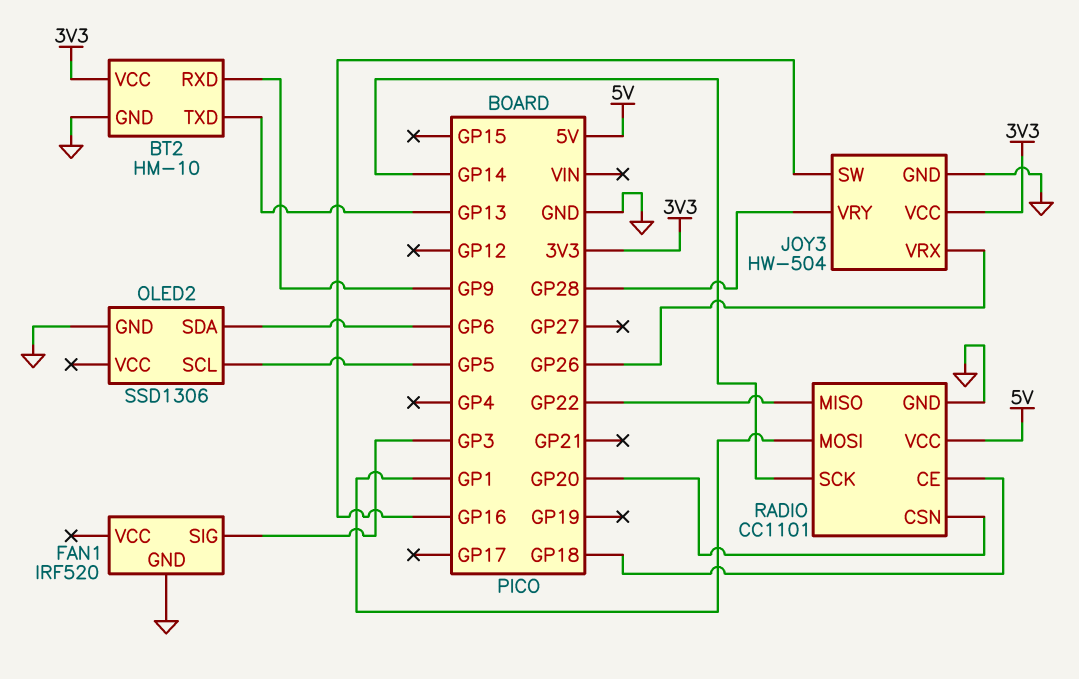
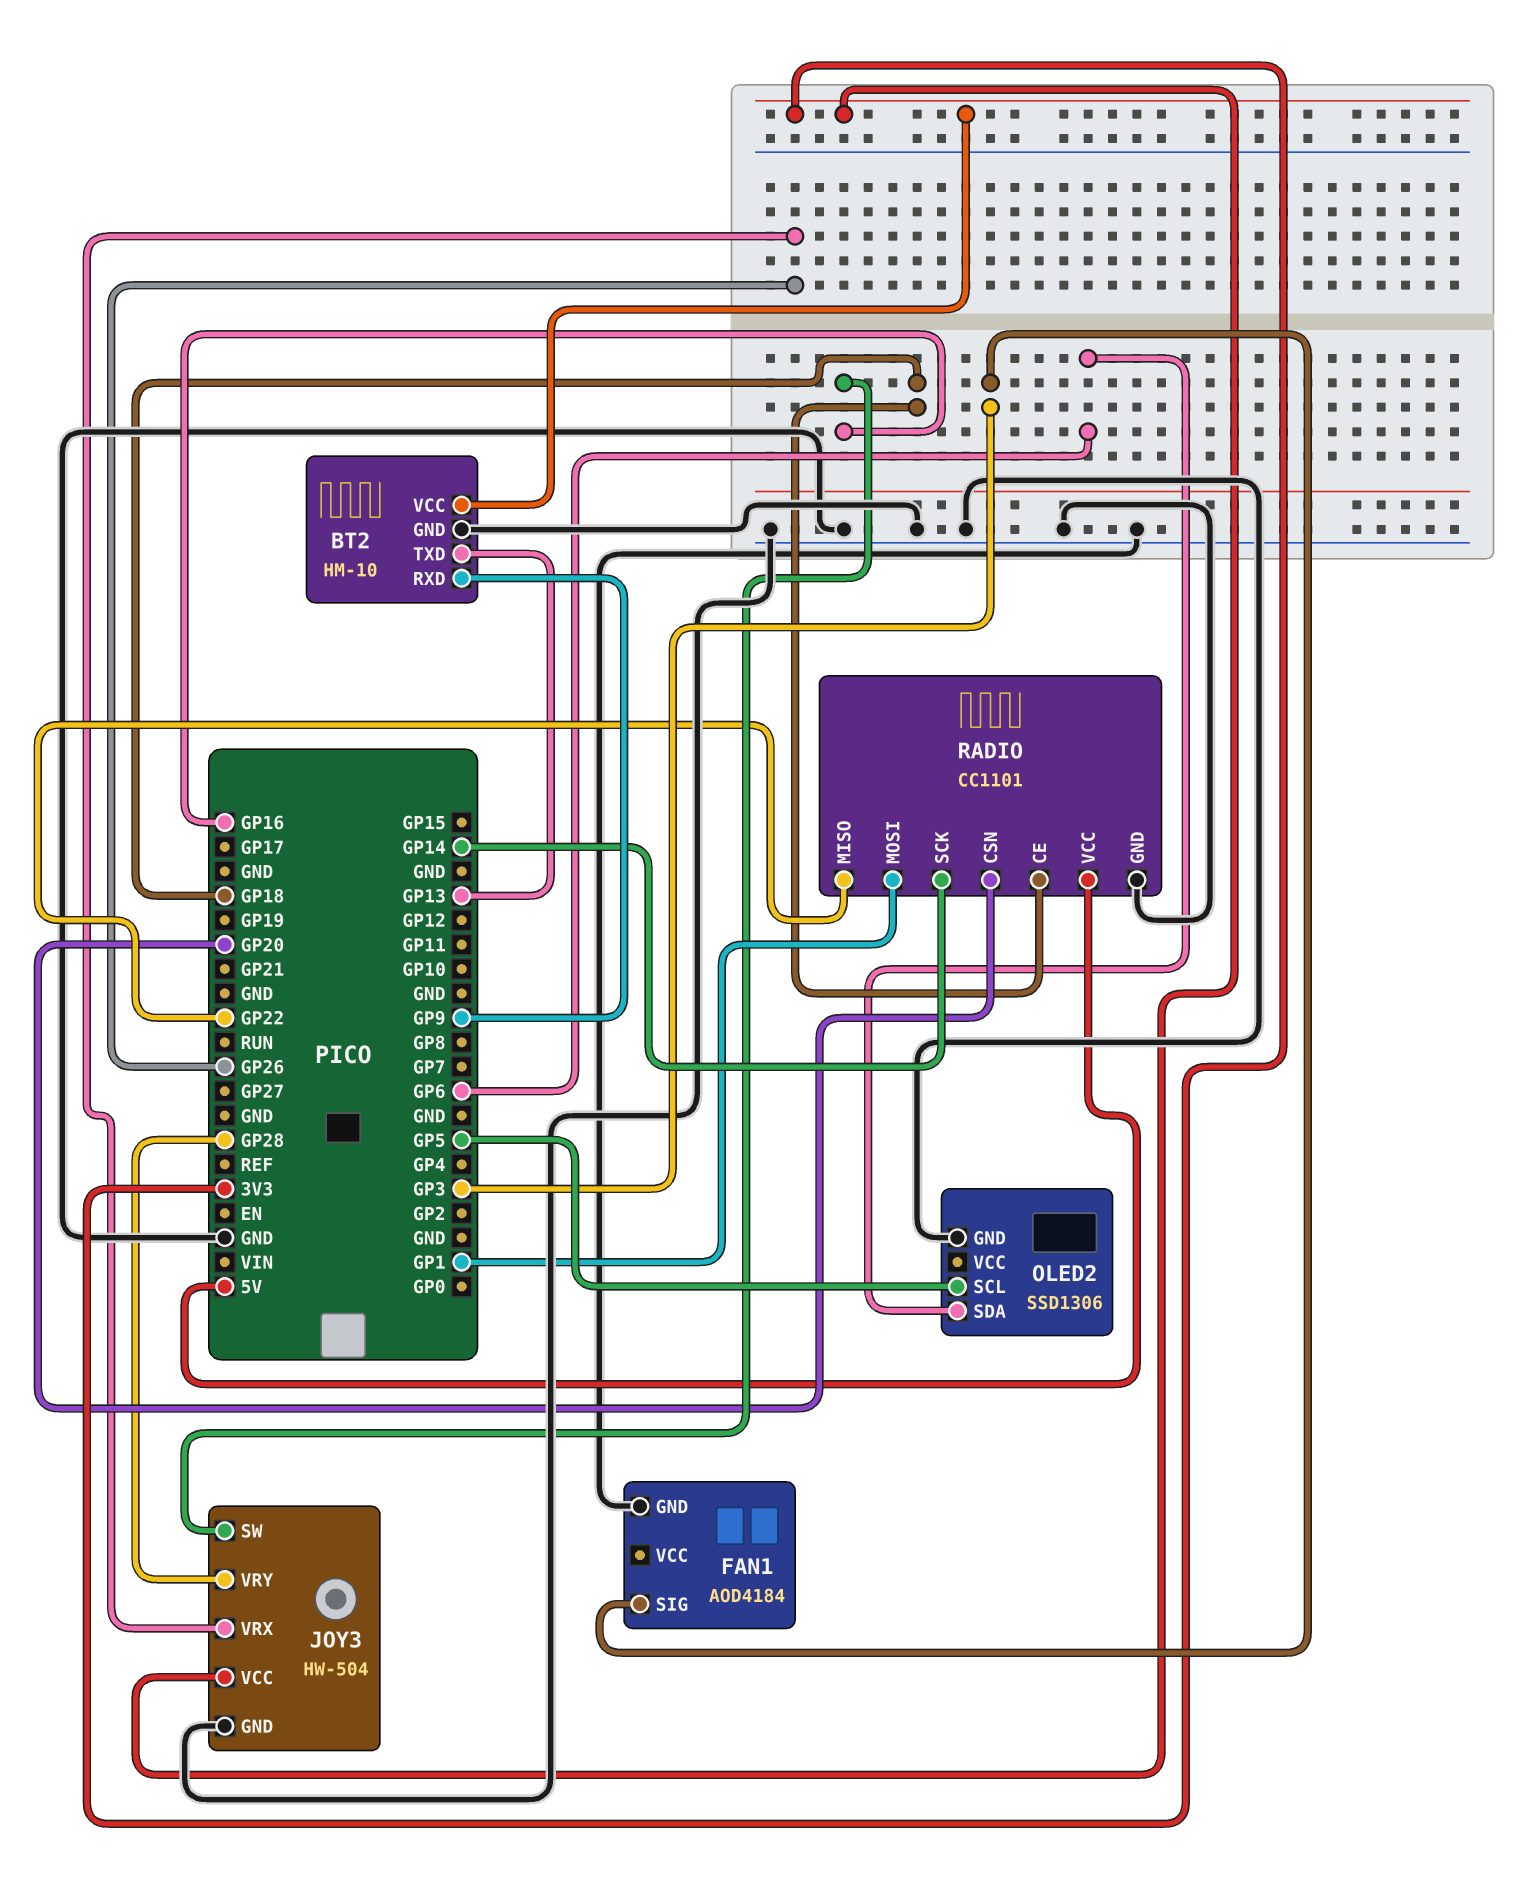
FAN1: IRF520 -> AOD4184

